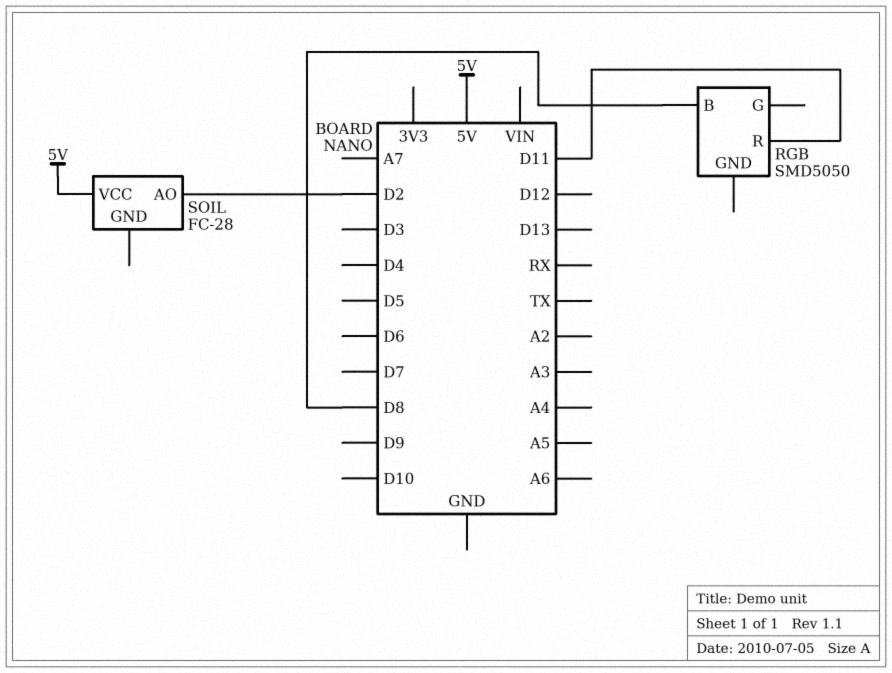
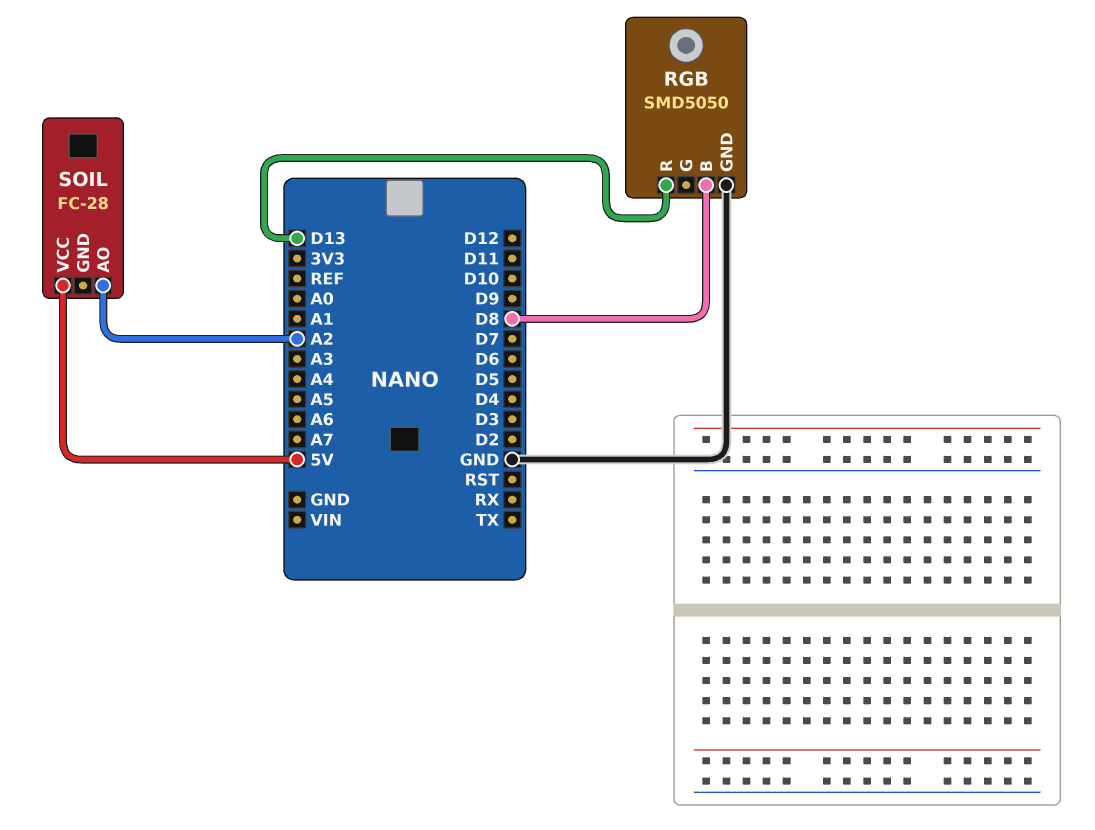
RGB pin GND: none -> GND
RGB pin R: D11 -> D13
SOIL pin AO: D2 -> A2

